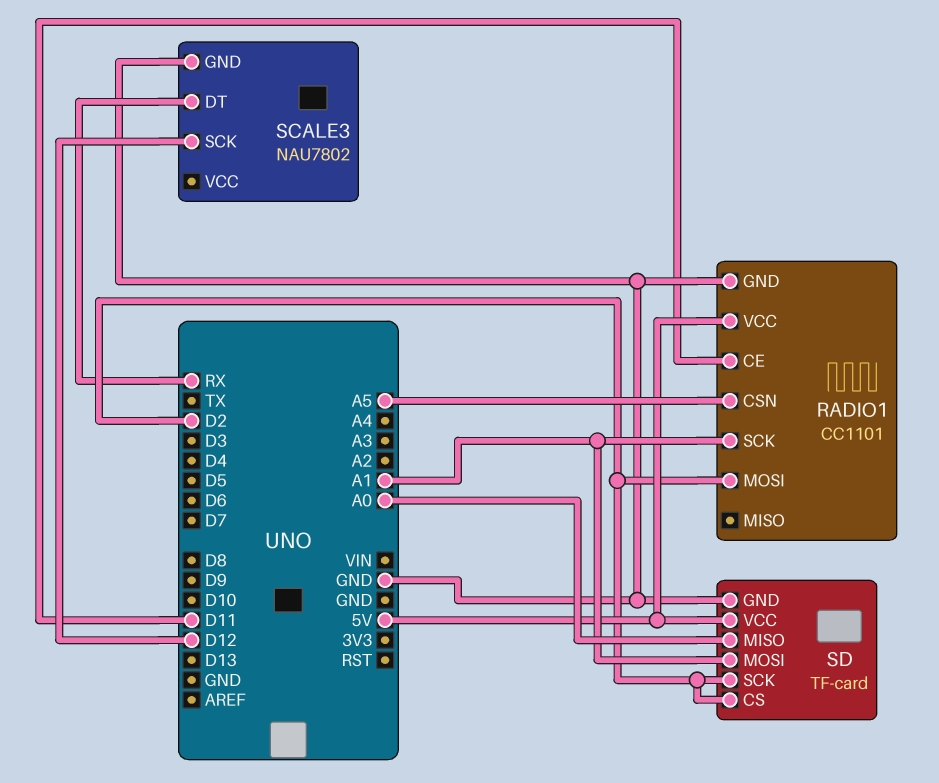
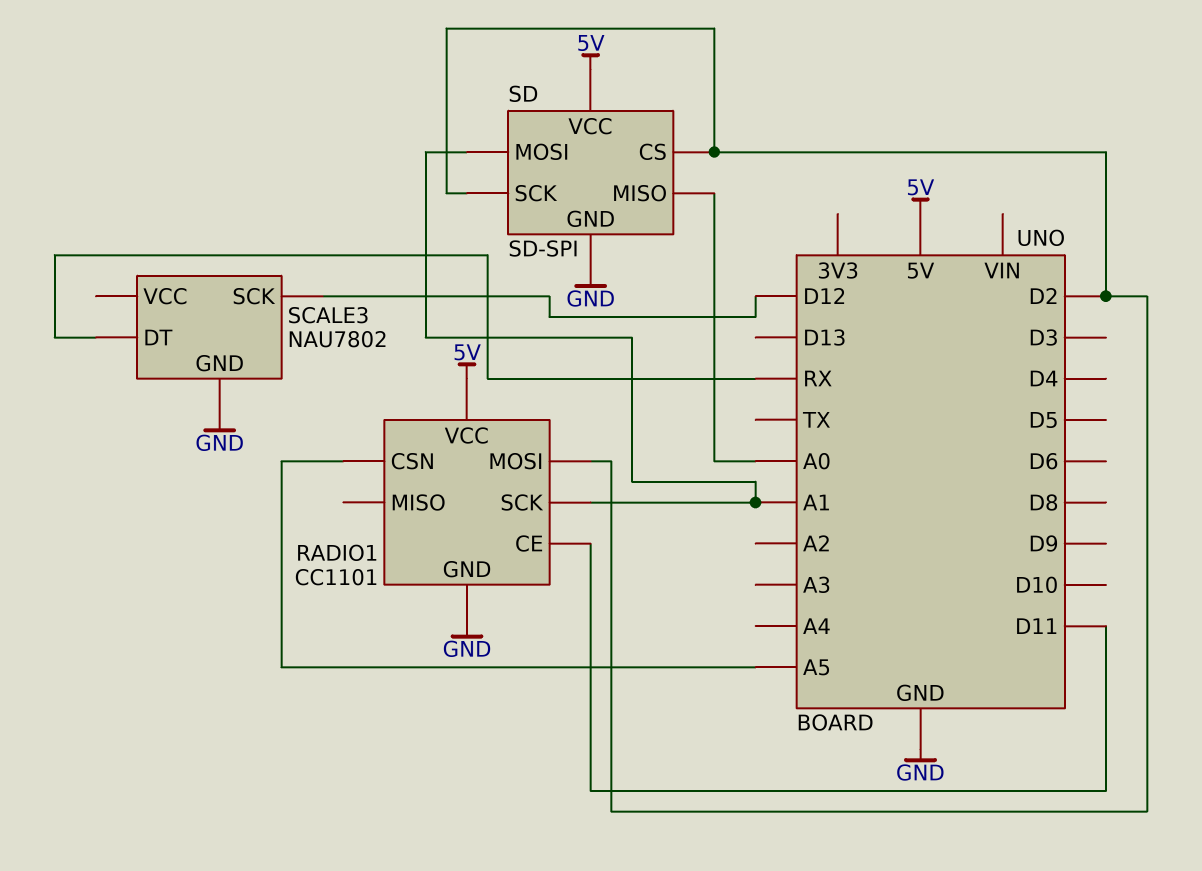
SD: TF-card -> SD-SPI

